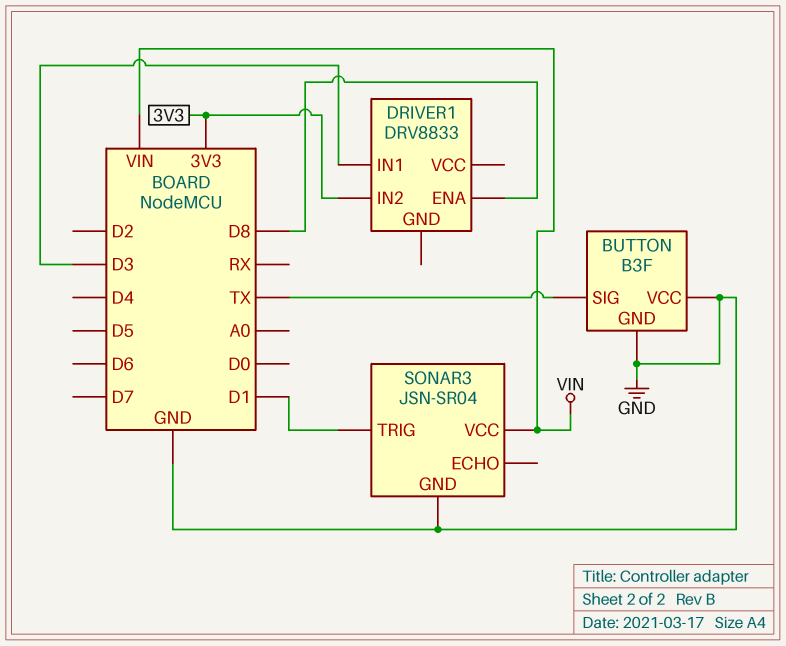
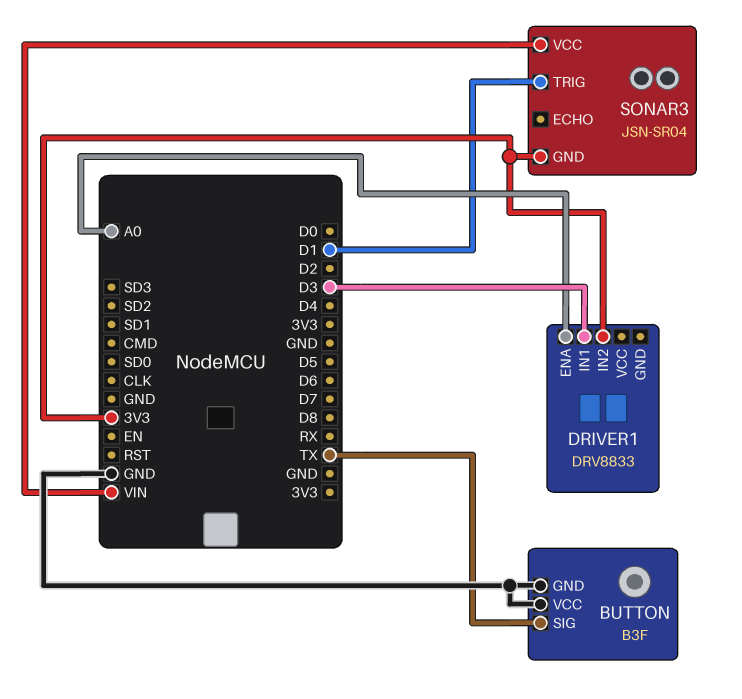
DRIVER1 pin ENA: D8 -> A0
SONAR3 pin GND: GND -> 3V3

